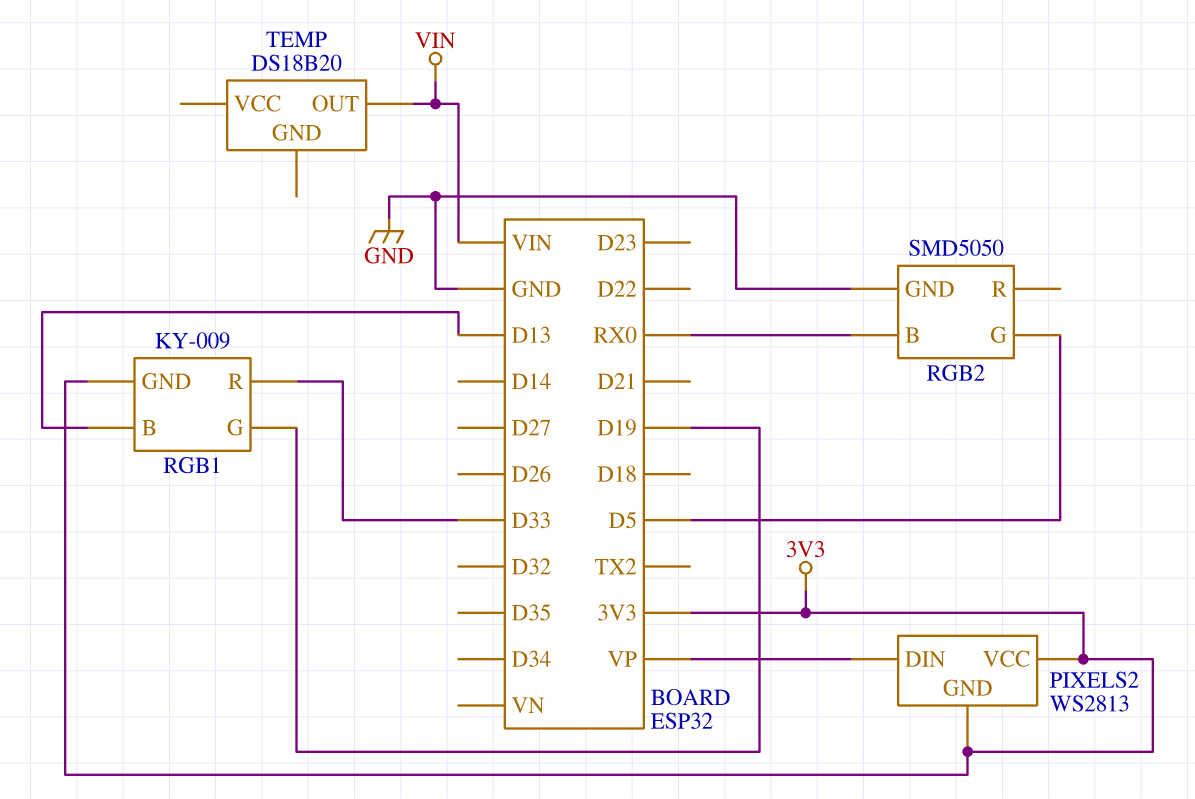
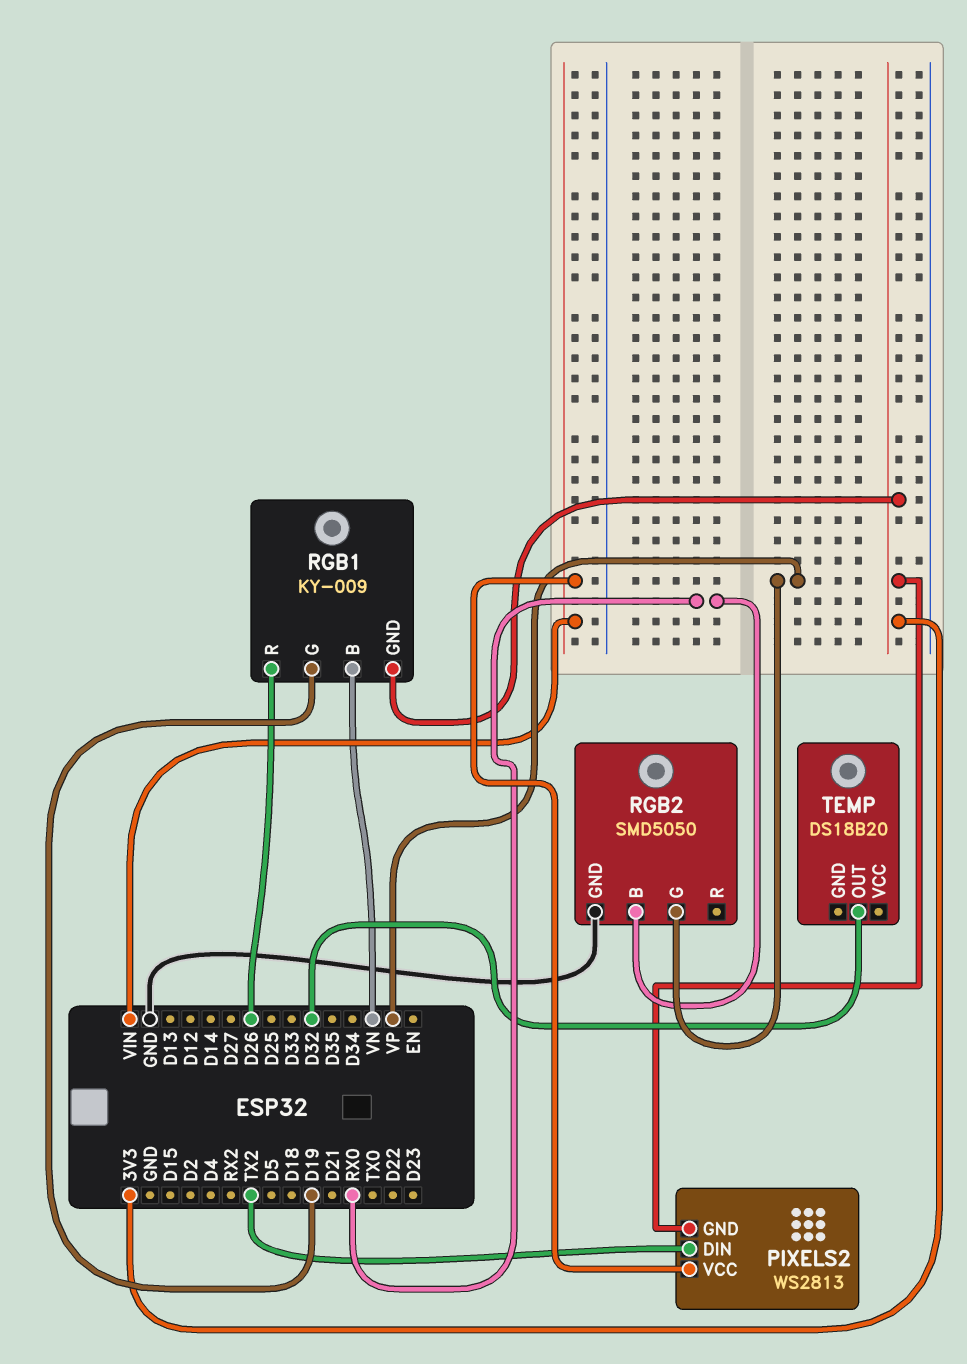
PIXELS2 pin DIN: VP -> TX2
PIXELS2 pin VCC: 3V3 -> VIN
RGB1 pin B: D13 -> VN
RGB1 pin R: D33 -> D26
RGB2 pin G: D5 -> VP
TEMP pin OUT: VIN -> D32

